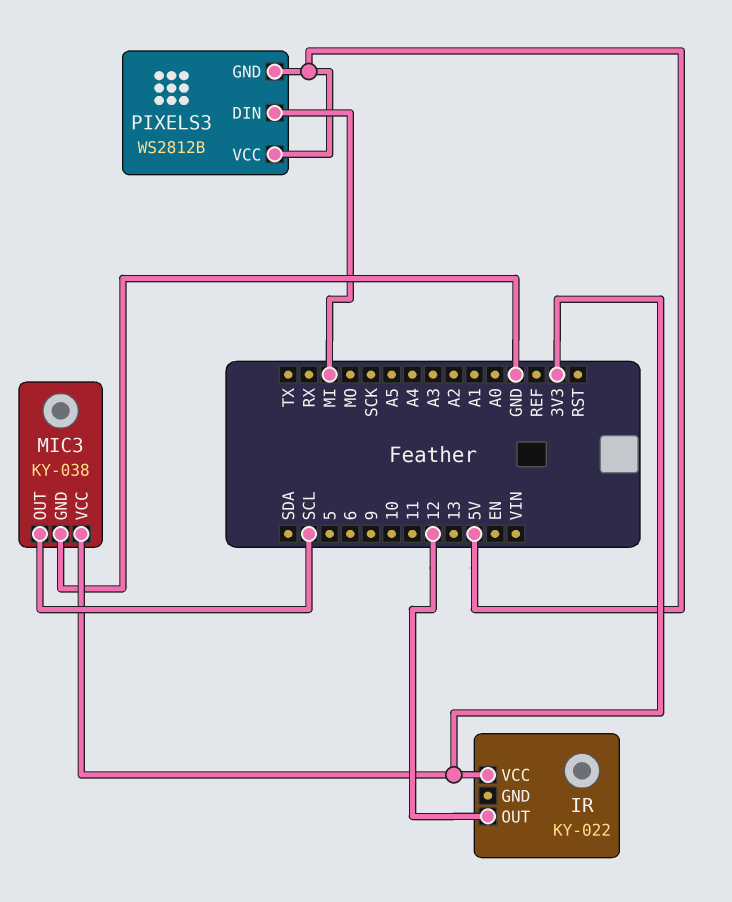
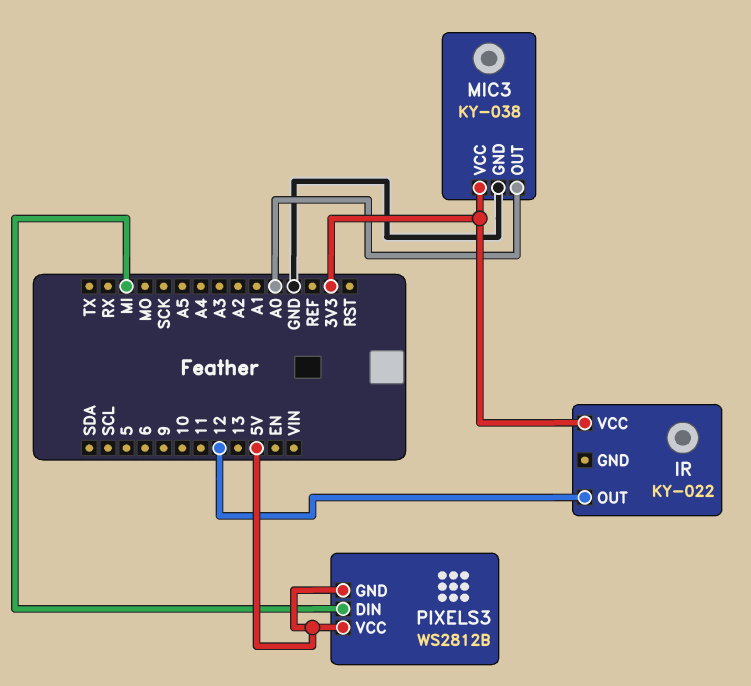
MIC3 pin OUT: SCL -> A0

